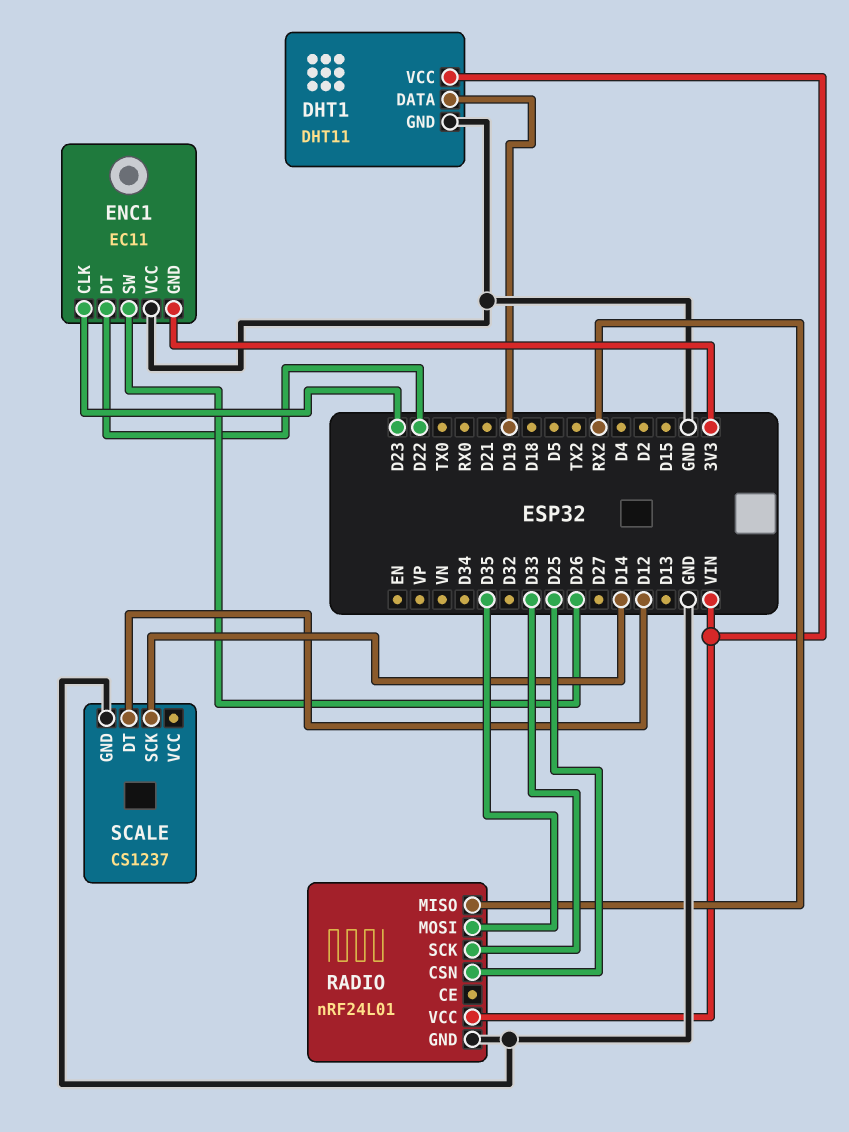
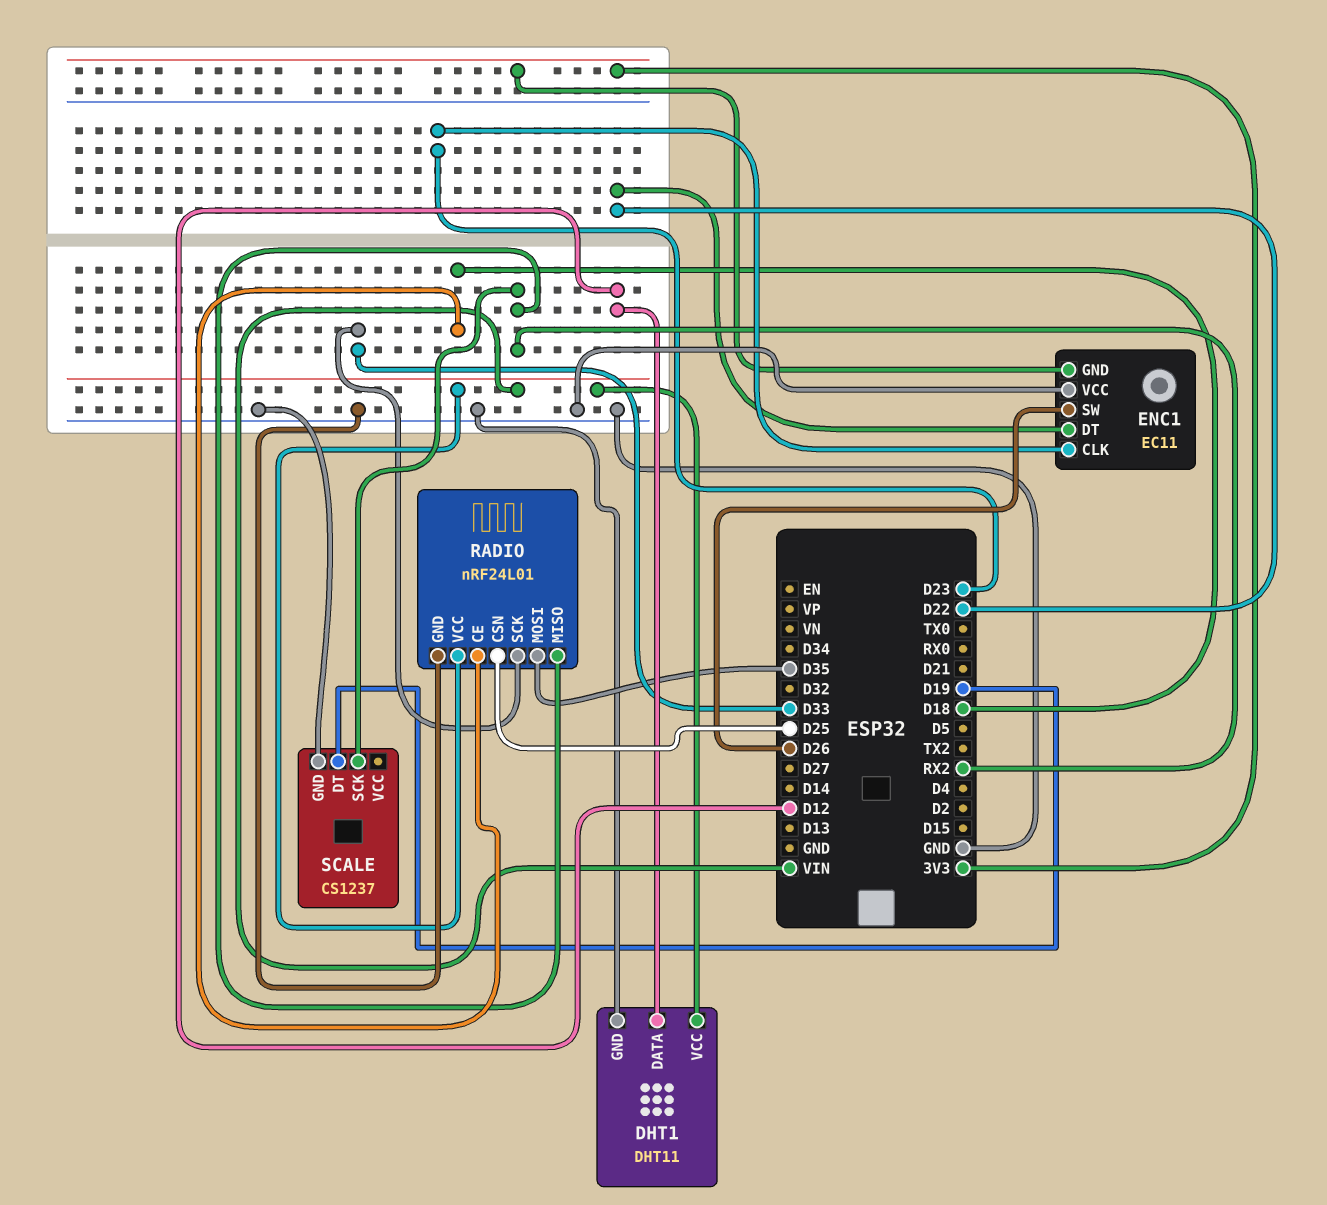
DHT1 pin DATA: D19 -> D12
RADIO pin CE: none -> D18
SCALE pin DT: D12 -> D19
SCALE pin SCK: D14 -> RX2

